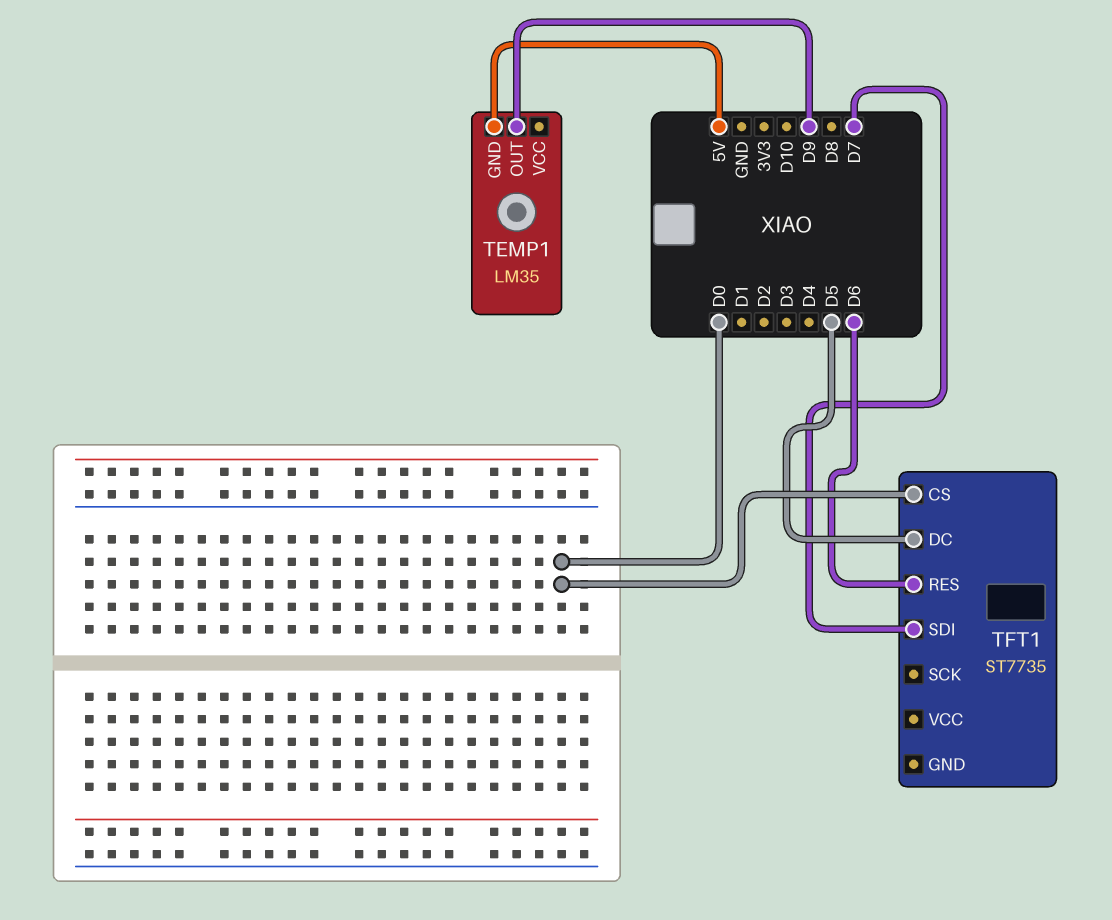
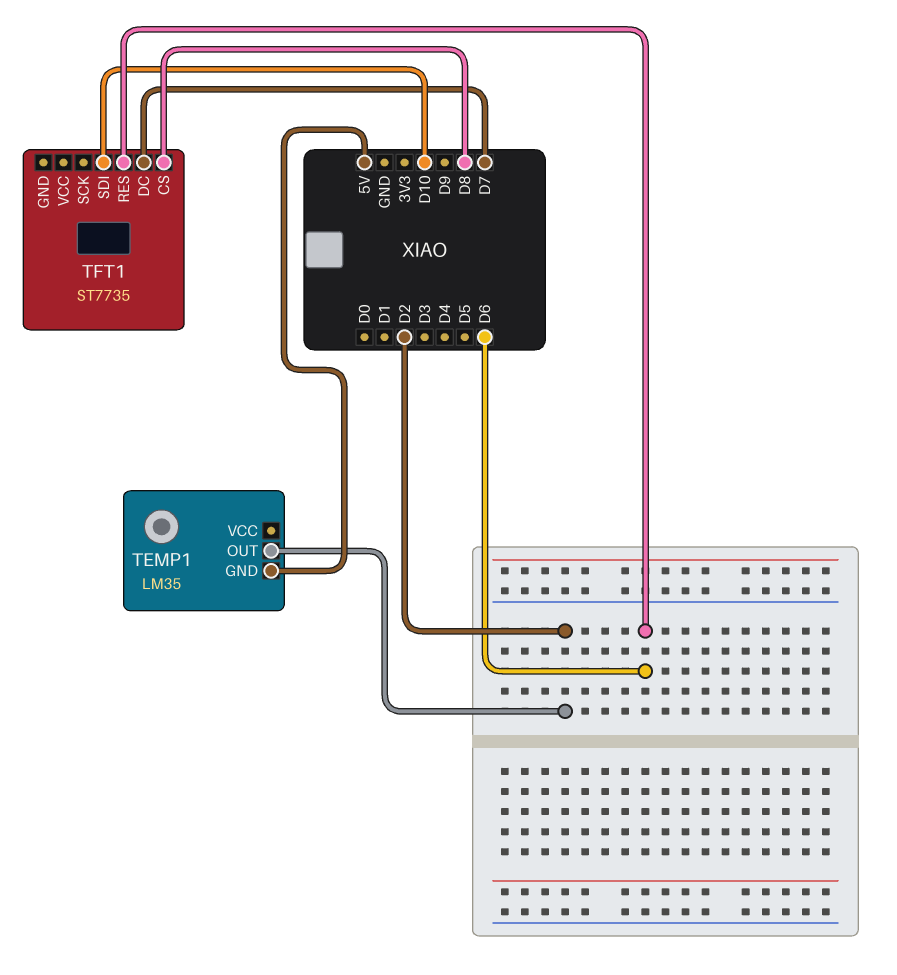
TEMP1 pin OUT: D9 -> D2
TFT1 pin CS: D0 -> D8
TFT1 pin DC: D5 -> D7
TFT1 pin SDI: D7 -> D10

